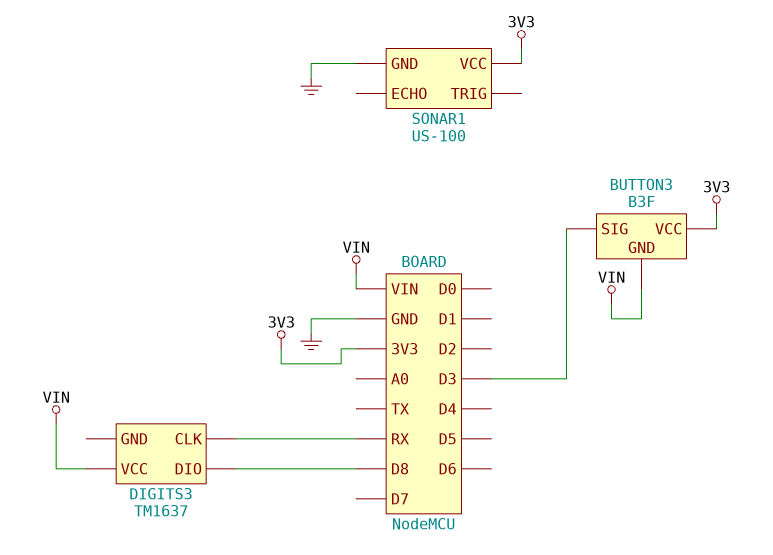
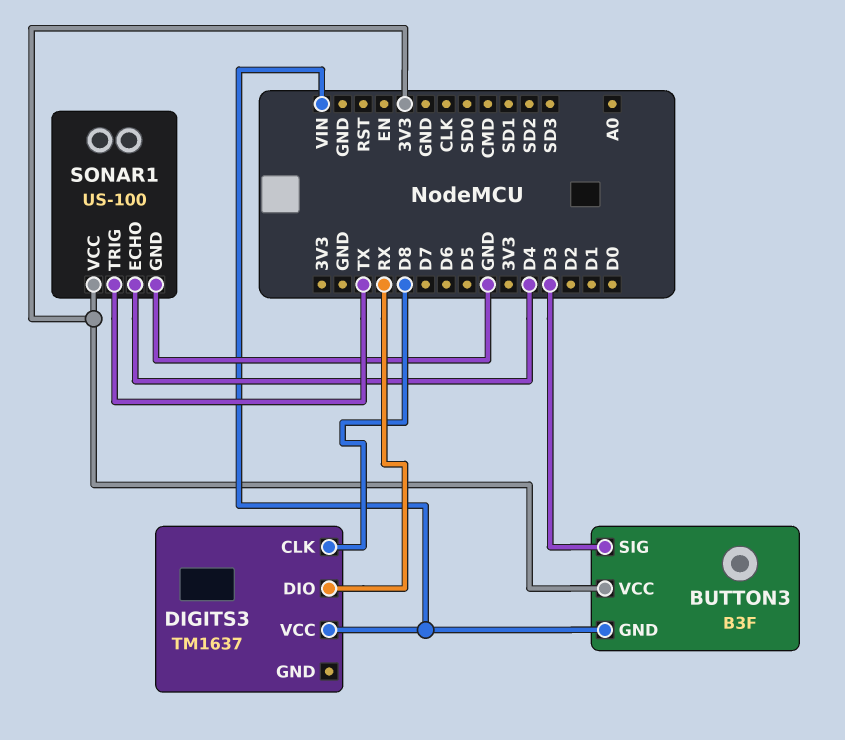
DIGITS3 pin CLK: RX -> D8
DIGITS3 pin DIO: D8 -> RX
SONAR1 pin ECHO: none -> D4
SONAR1 pin TRIG: none -> TX

